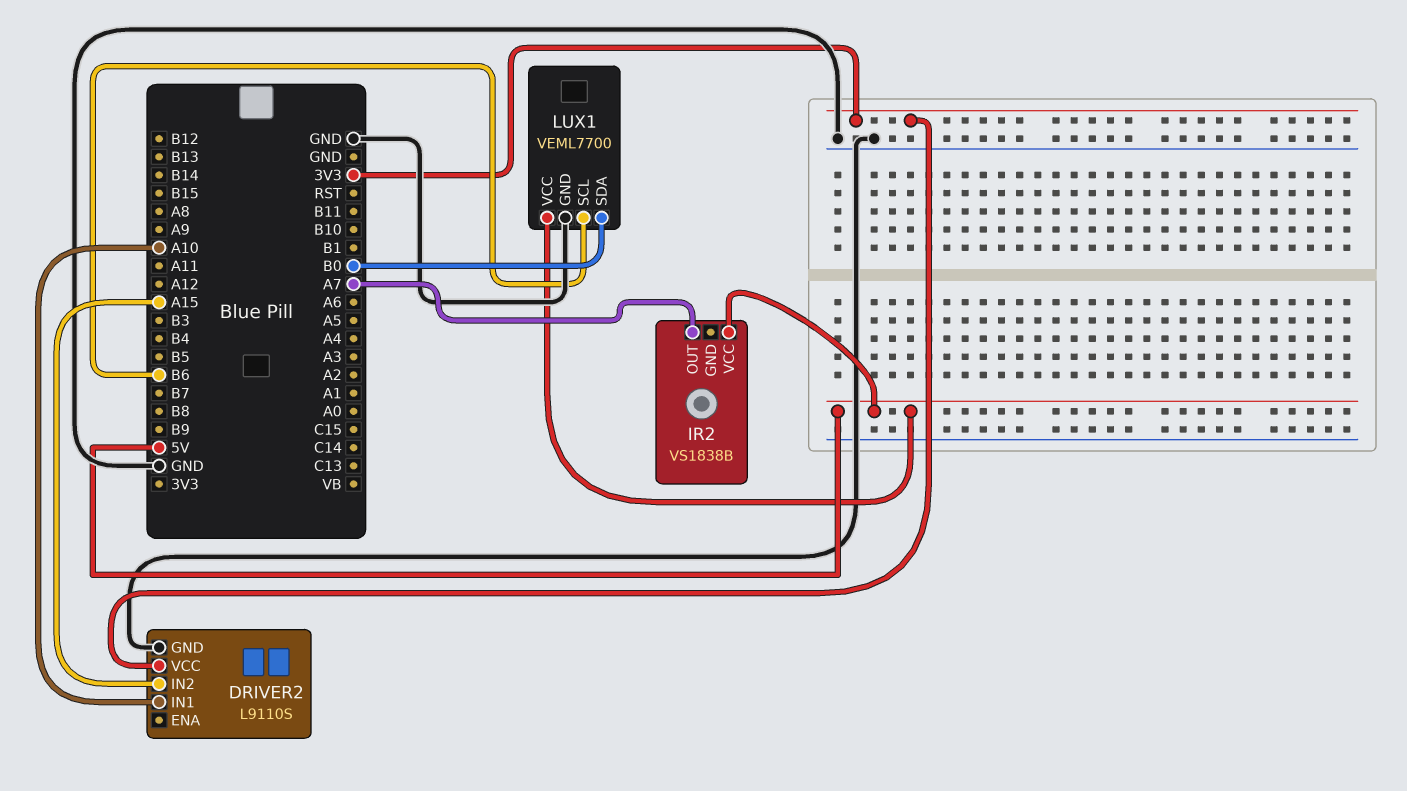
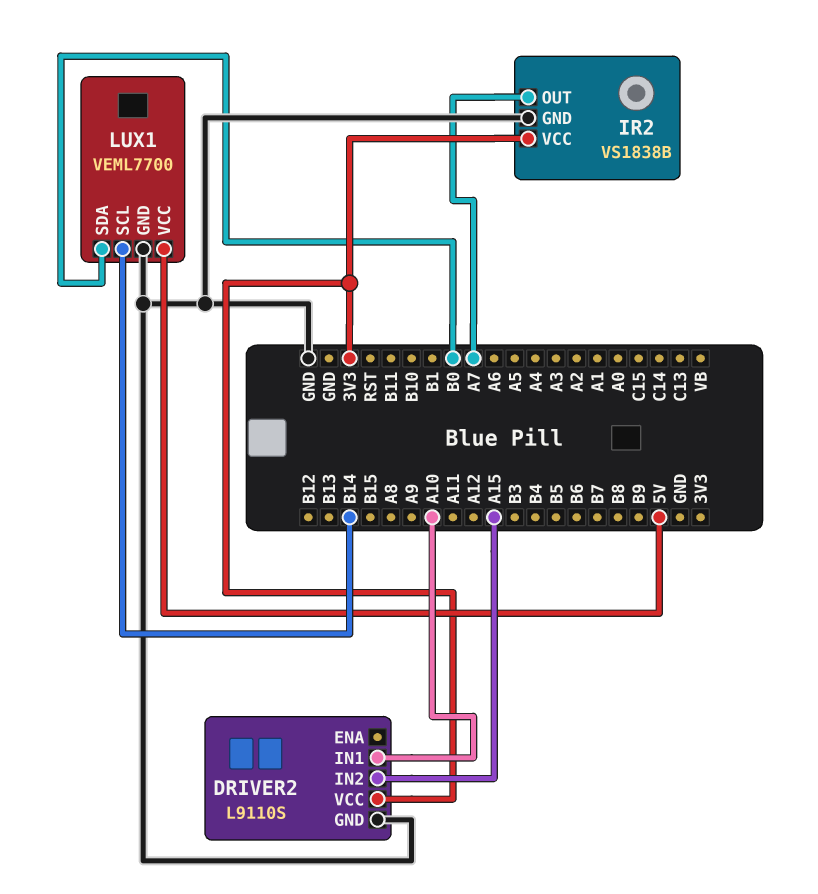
IR2 pin GND: none -> GND
IR2 pin VCC: 5V -> 3V3
LUX1 pin SCL: B6 -> B14

